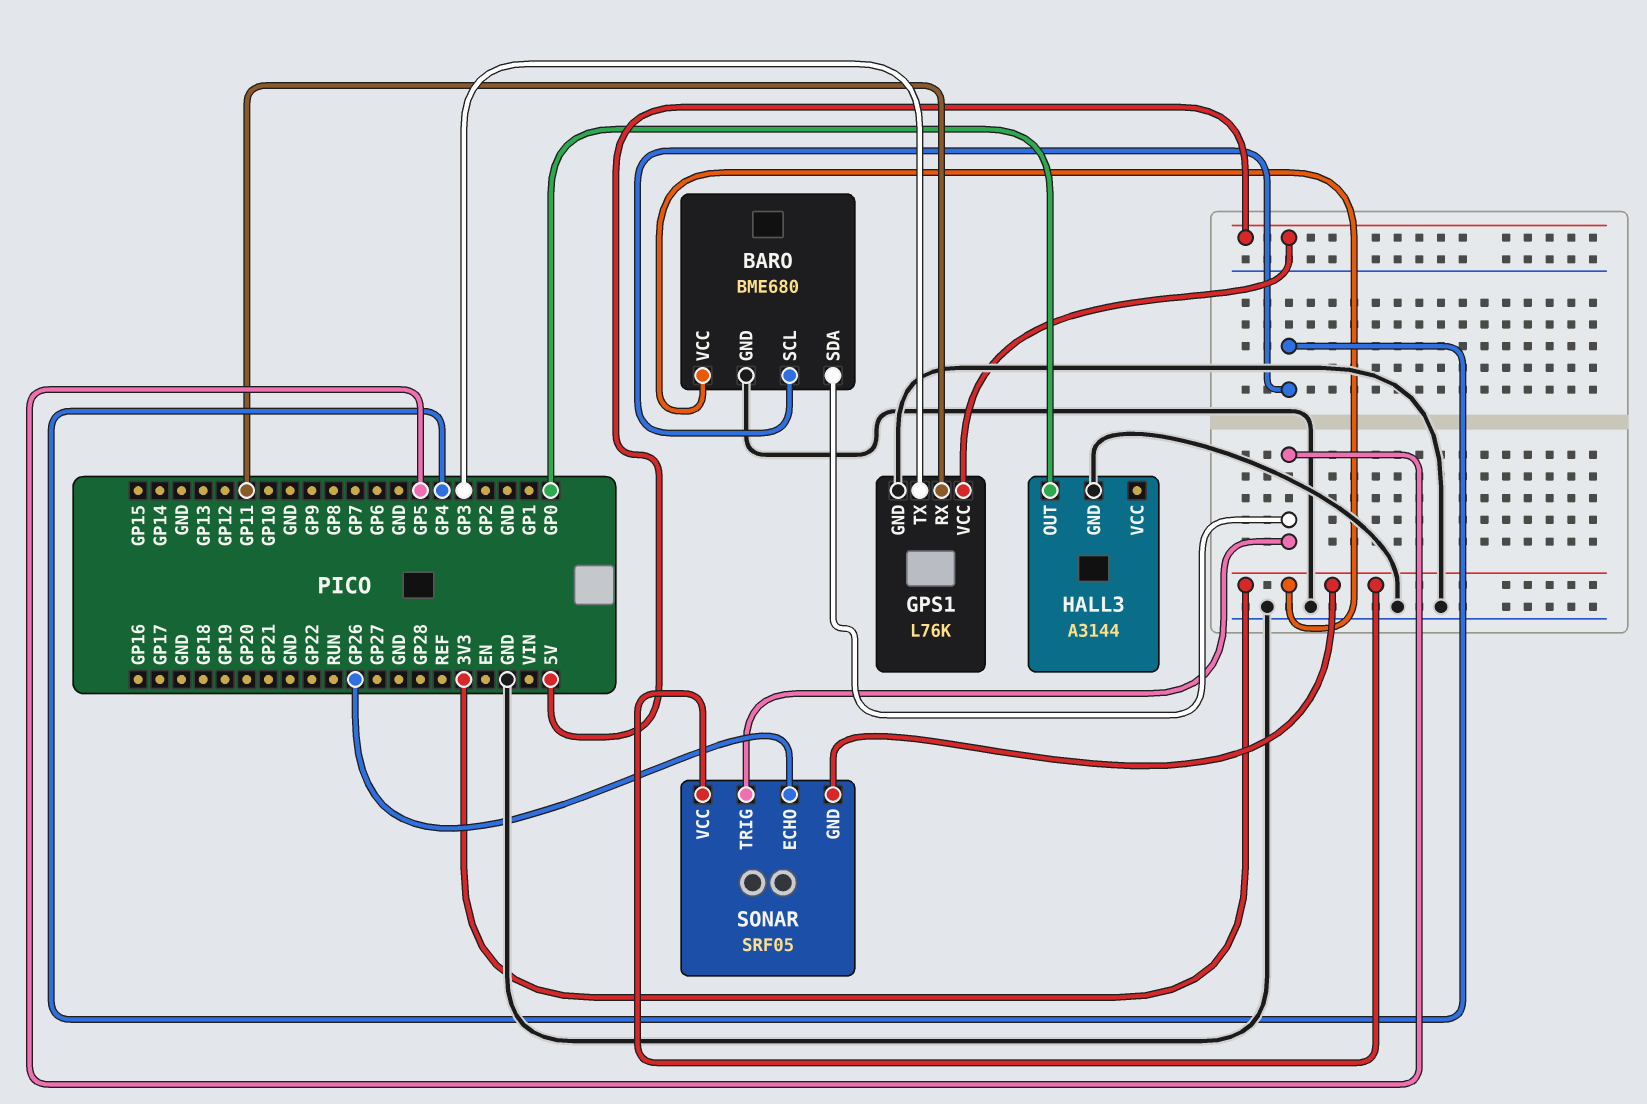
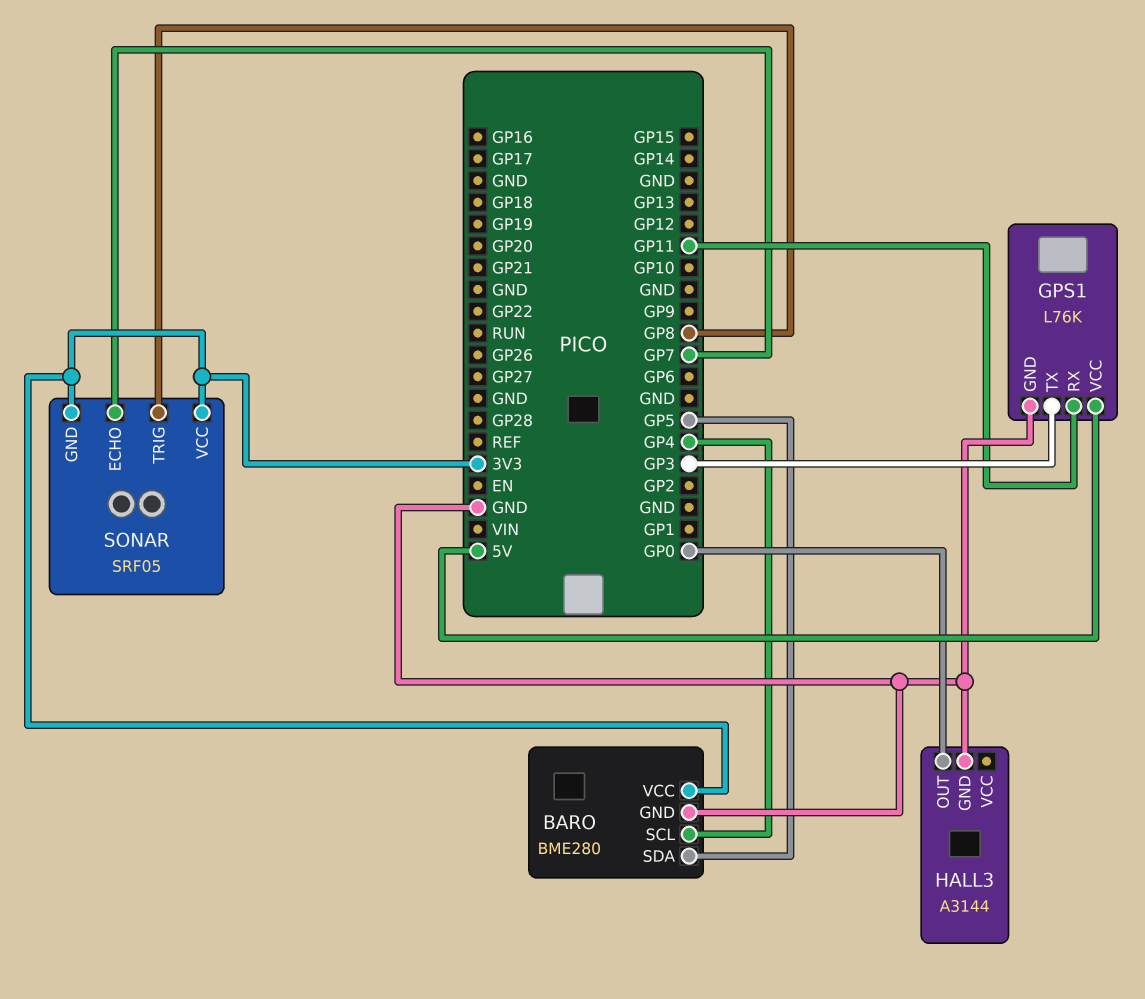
BARO: BME680 -> BME280
SONAR pin ECHO: GP26 -> GP7
SONAR pin TRIG: GP5 -> GP8

